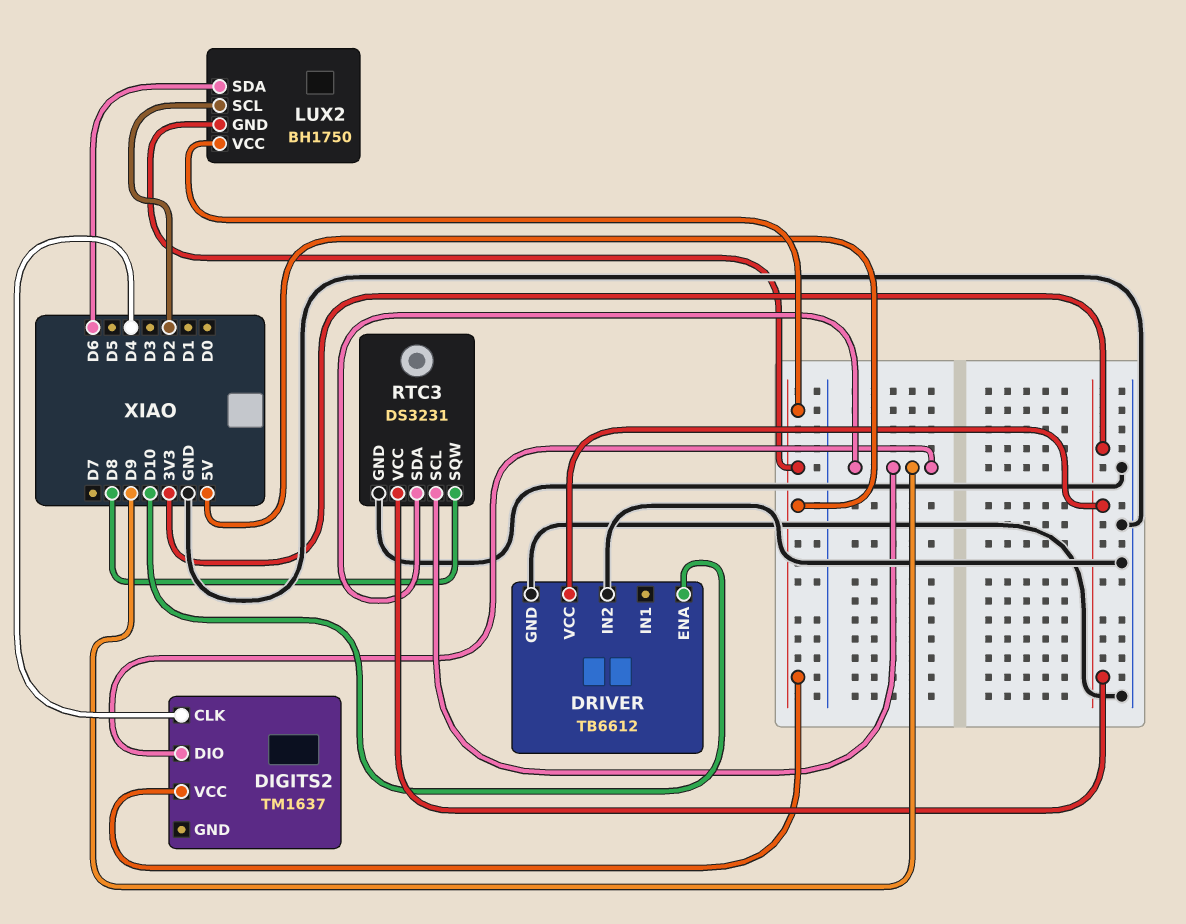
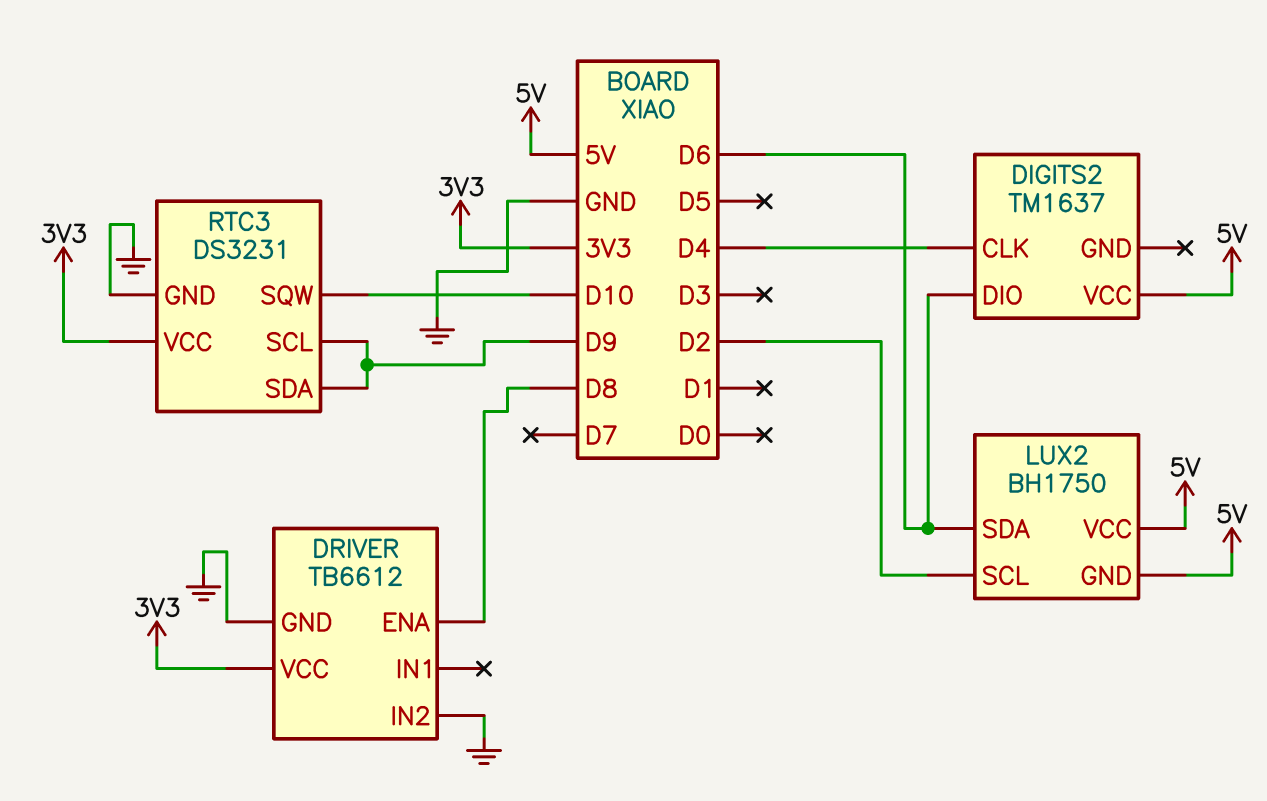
DIGITS2 pin DIO: D9 -> D6
DRIVER pin ENA: D10 -> D8
RTC3 pin SQW: D8 -> D10

